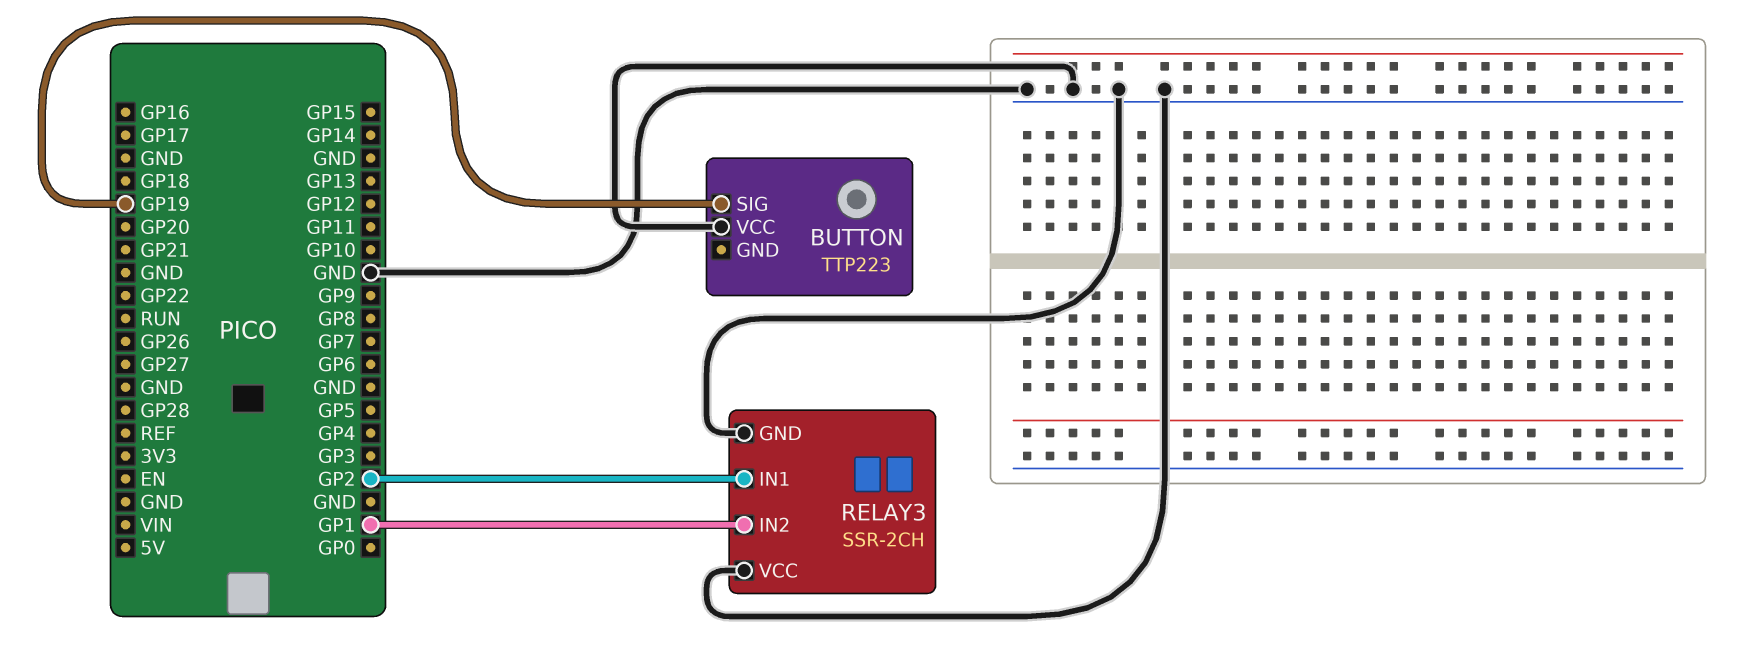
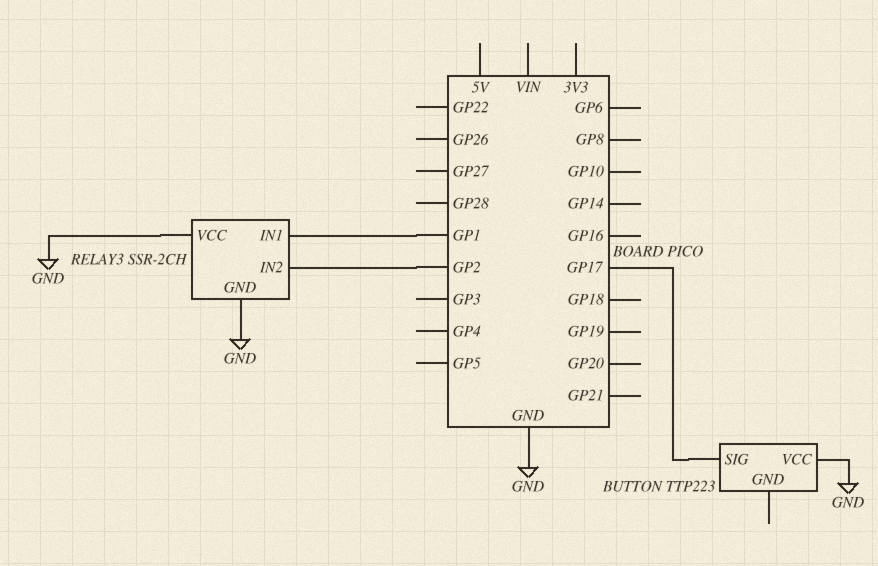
BUTTON pin SIG: GP19 -> GP17
RELAY3 pin IN1: GP2 -> GP1
RELAY3 pin IN2: GP1 -> GP2

